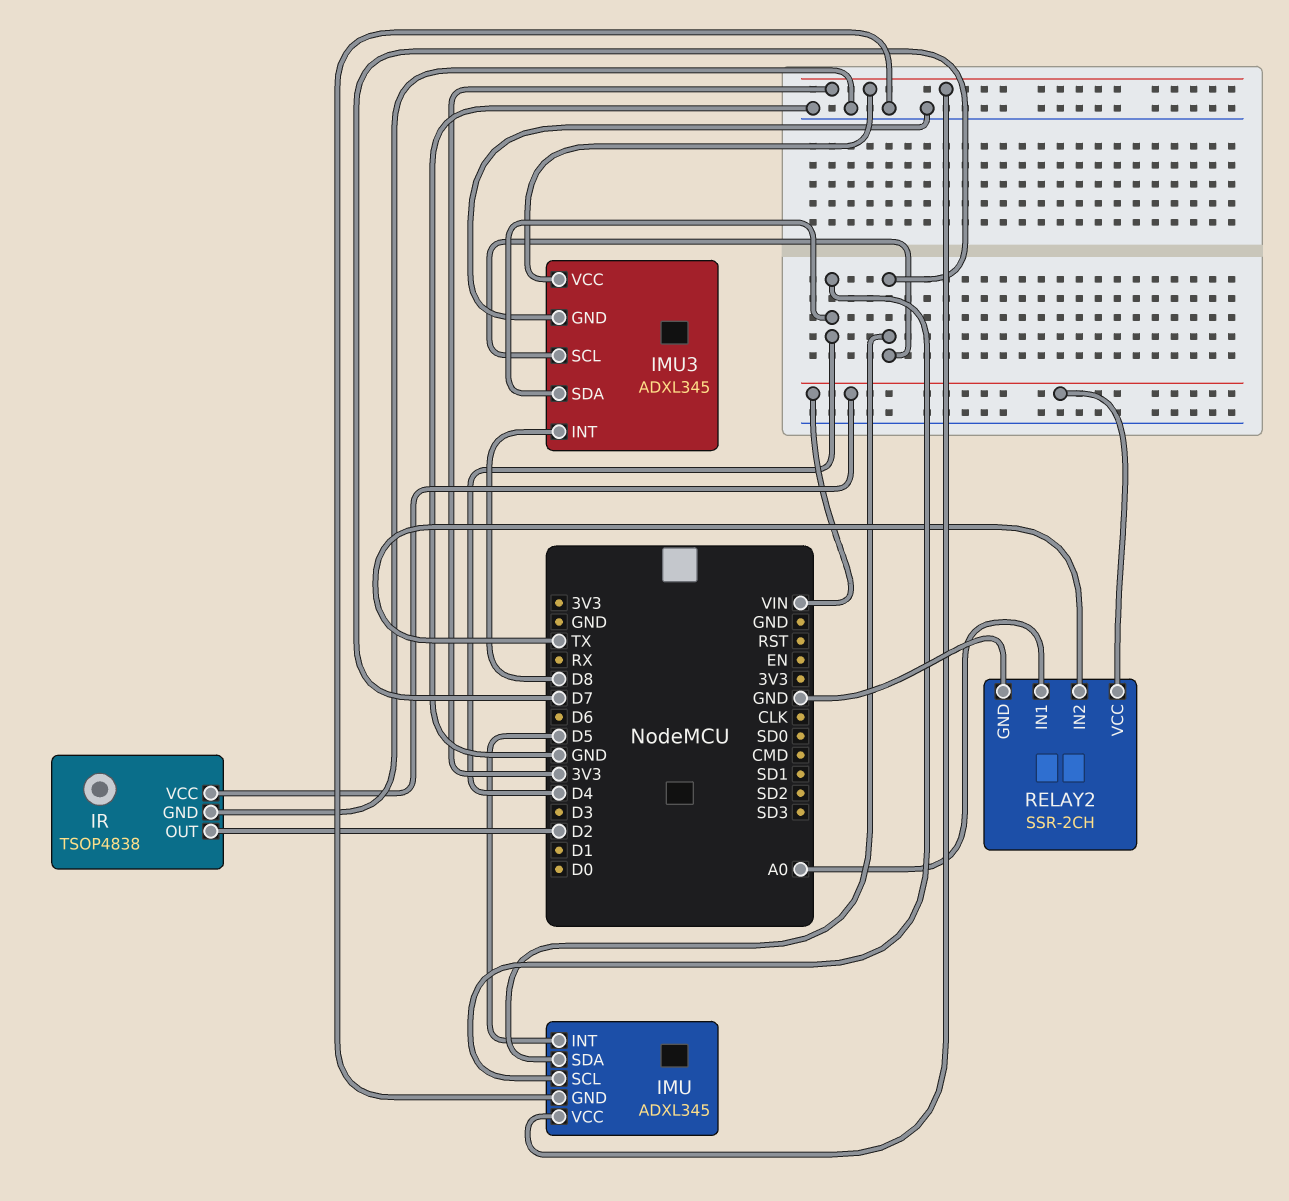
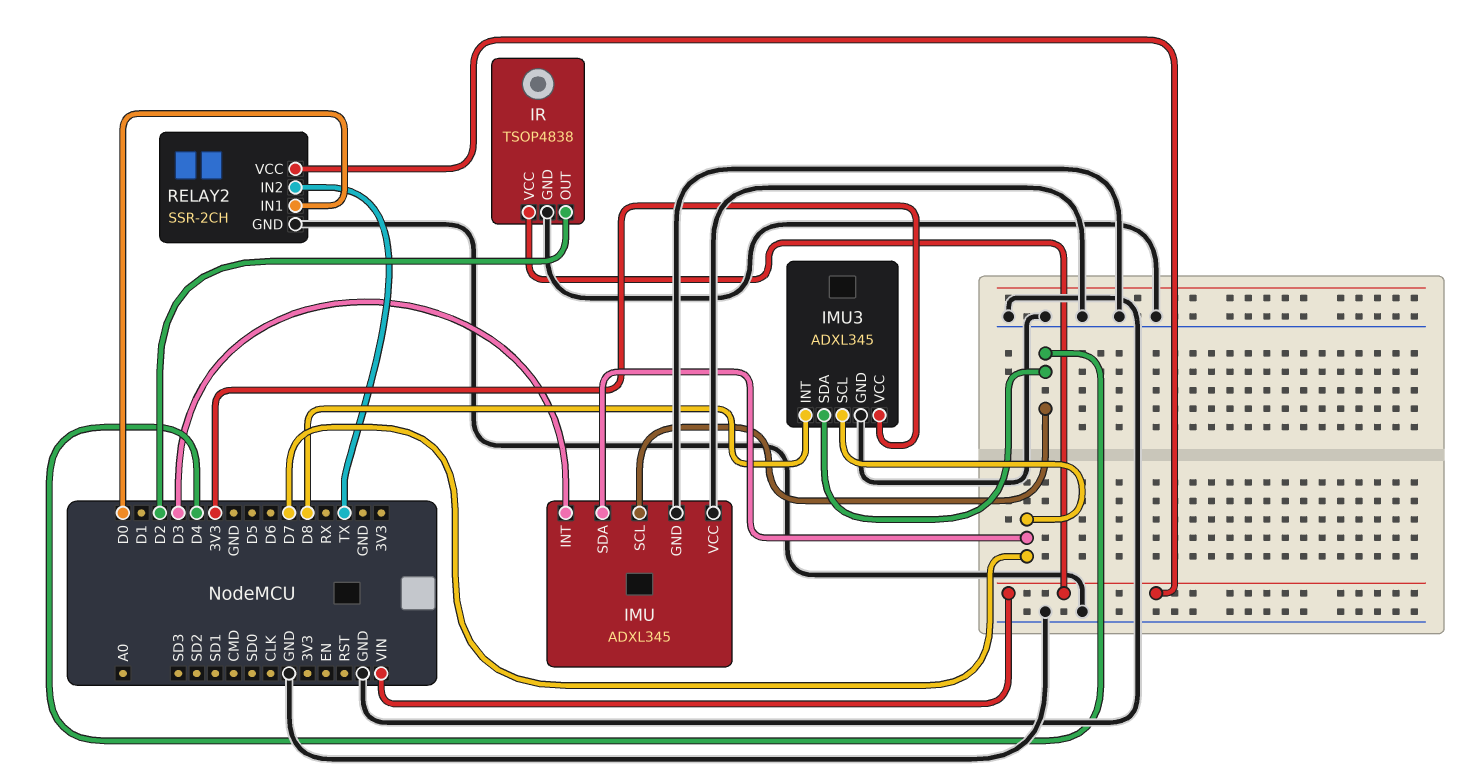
IMU pin INT: D5 -> D3
IMU pin VCC: 3V3 -> GND
RELAY2 pin IN1: A0 -> D0

